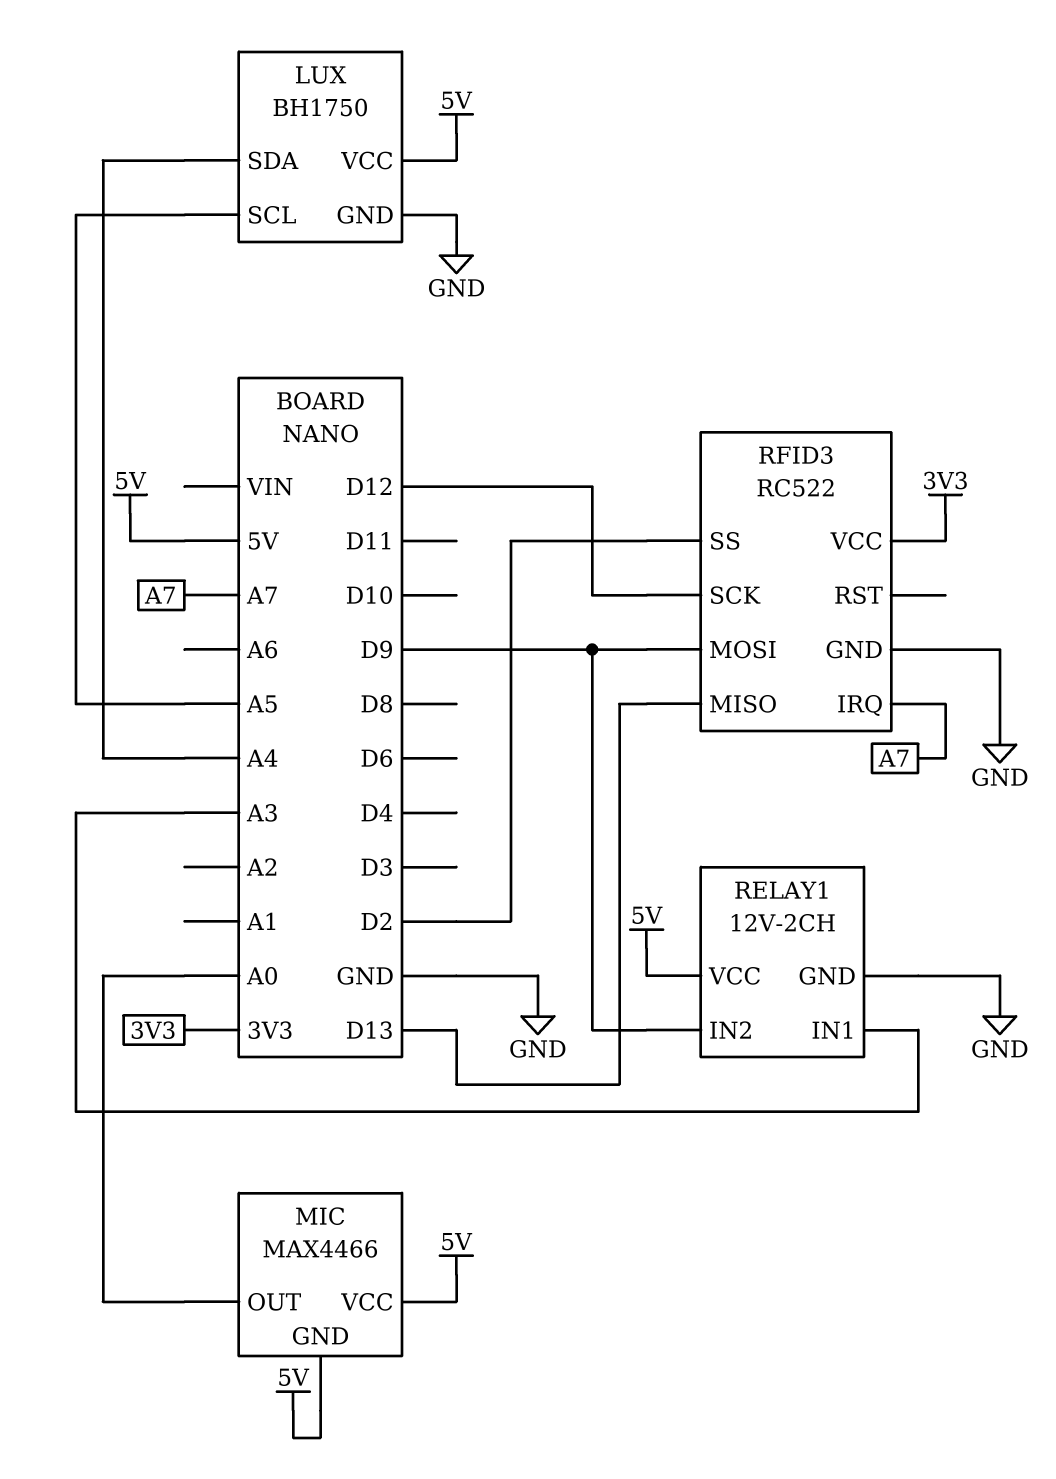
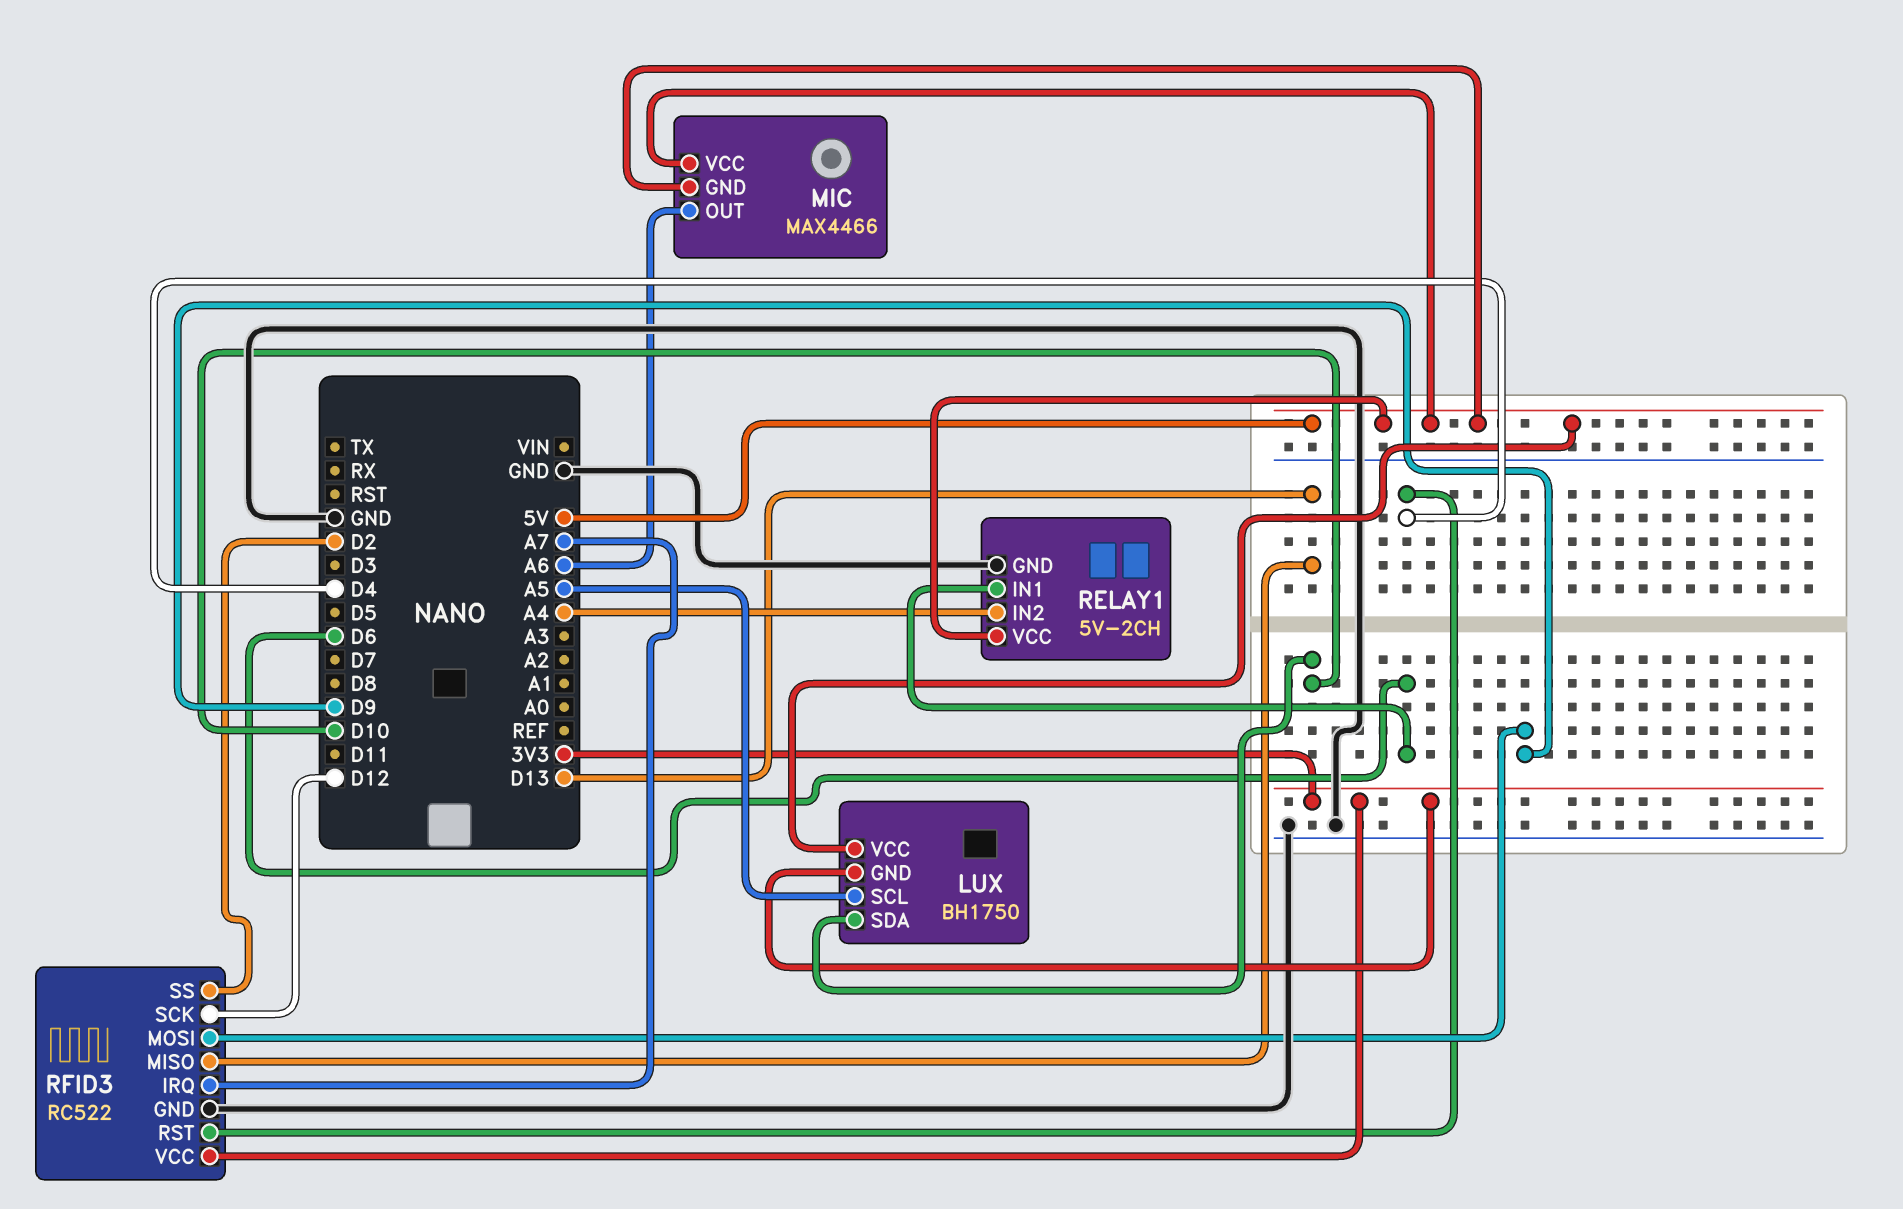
LUX pin GND: GND -> 3V3
LUX pin SDA: A4 -> D10
MIC pin OUT: A0 -> A6
RELAY1: 12V-2CH -> 5V-2CH
RELAY1 pin IN1: A3 -> D6
RELAY1 pin IN2: D9 -> A4
RFID3 pin RST: none -> D4

